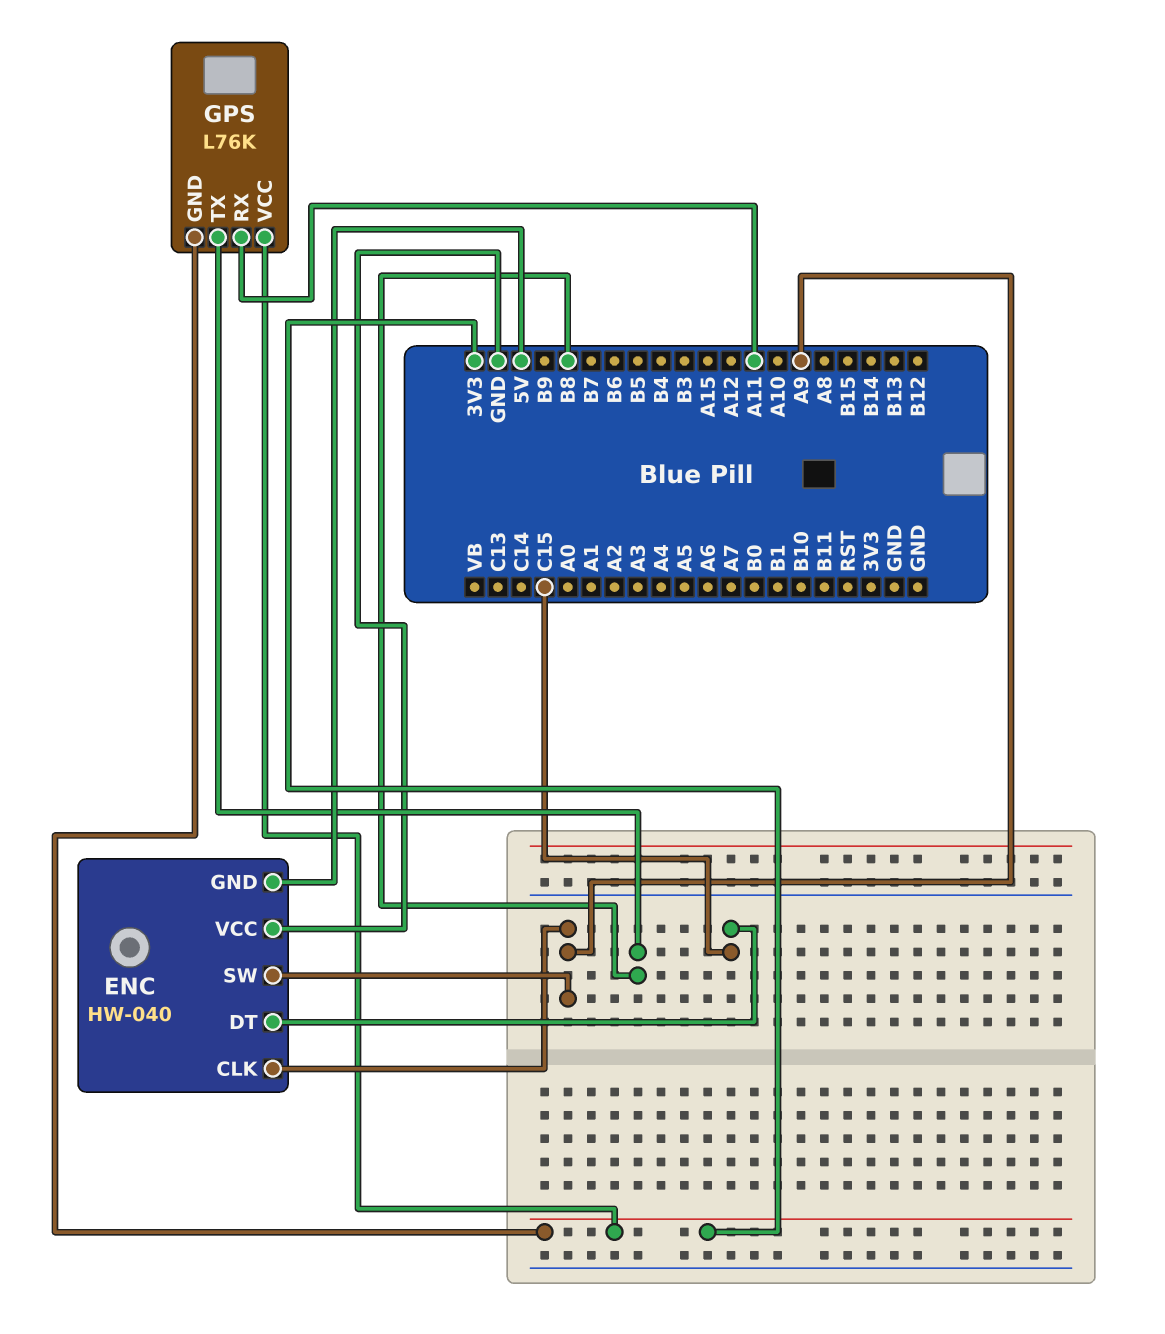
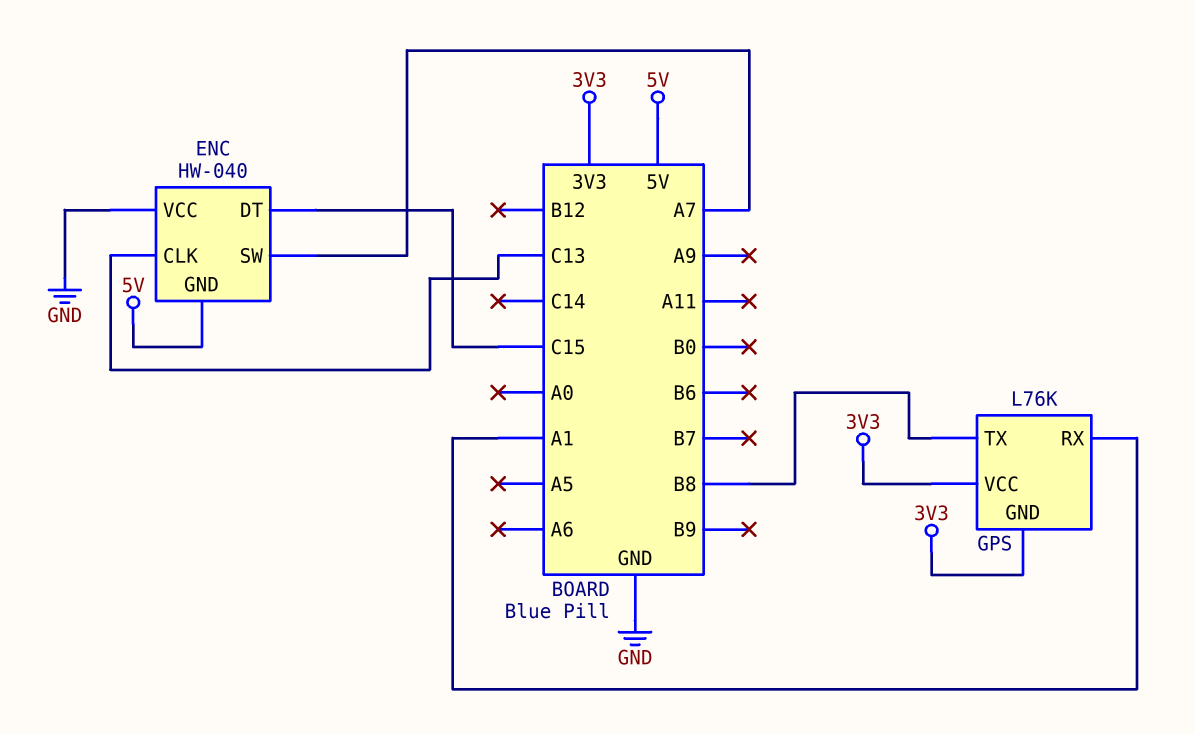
ENC pin CLK: A9 -> C13
ENC pin SW: A9 -> A7
GPS pin RX: A11 -> A1

